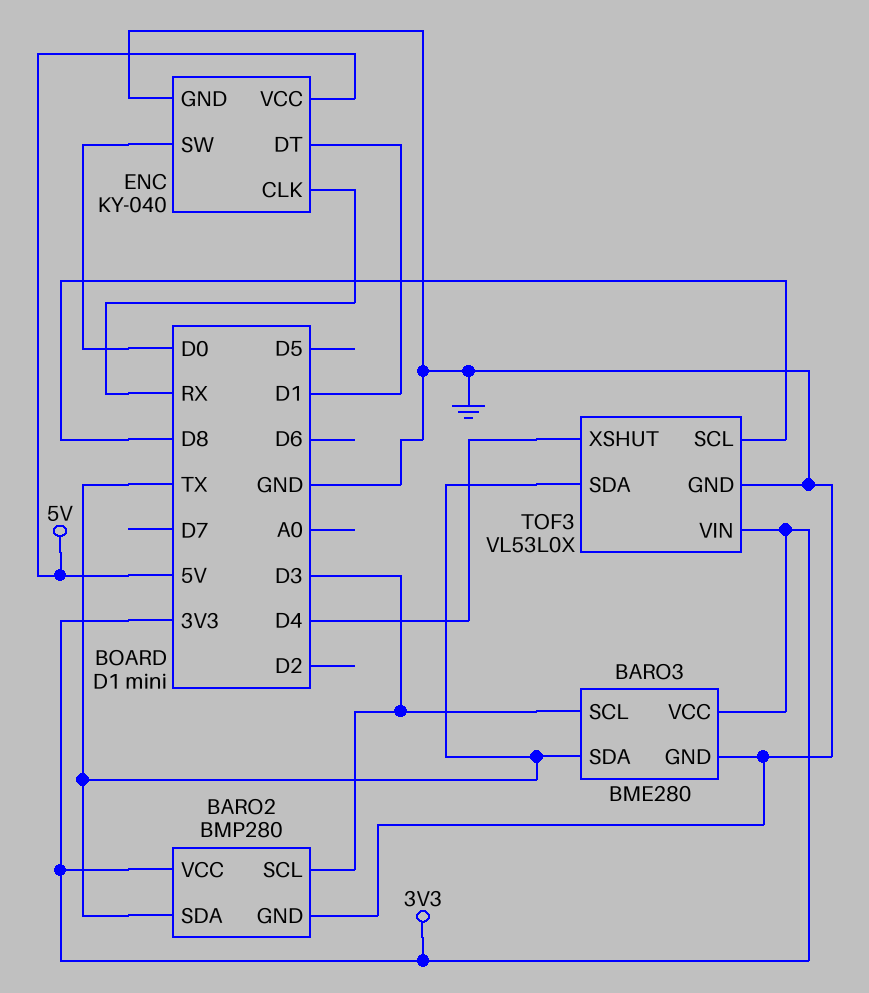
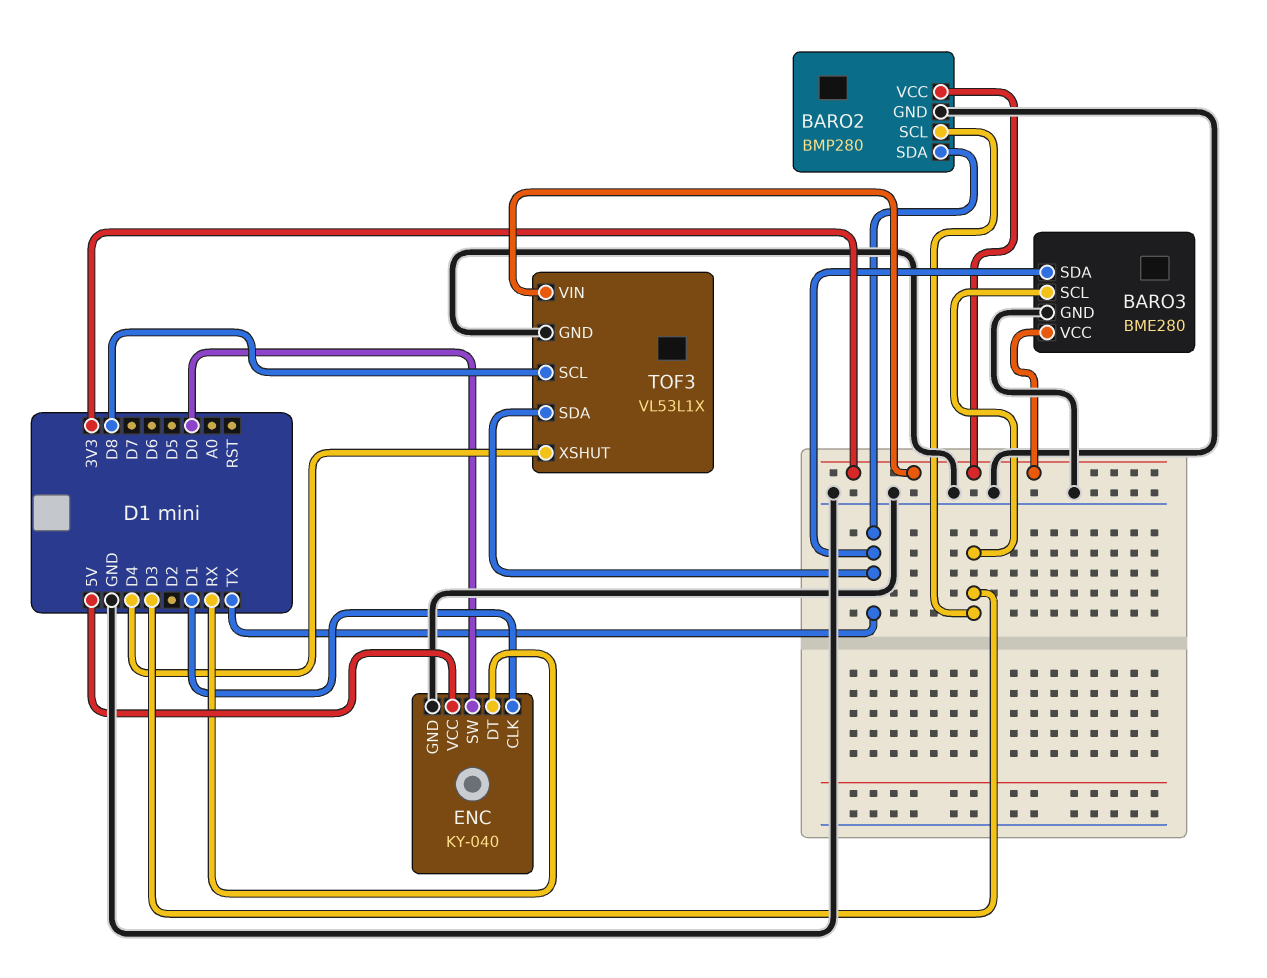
ENC pin CLK: RX -> D1
ENC pin DT: D1 -> RX
TOF3: VL53L0X -> VL53L1X

